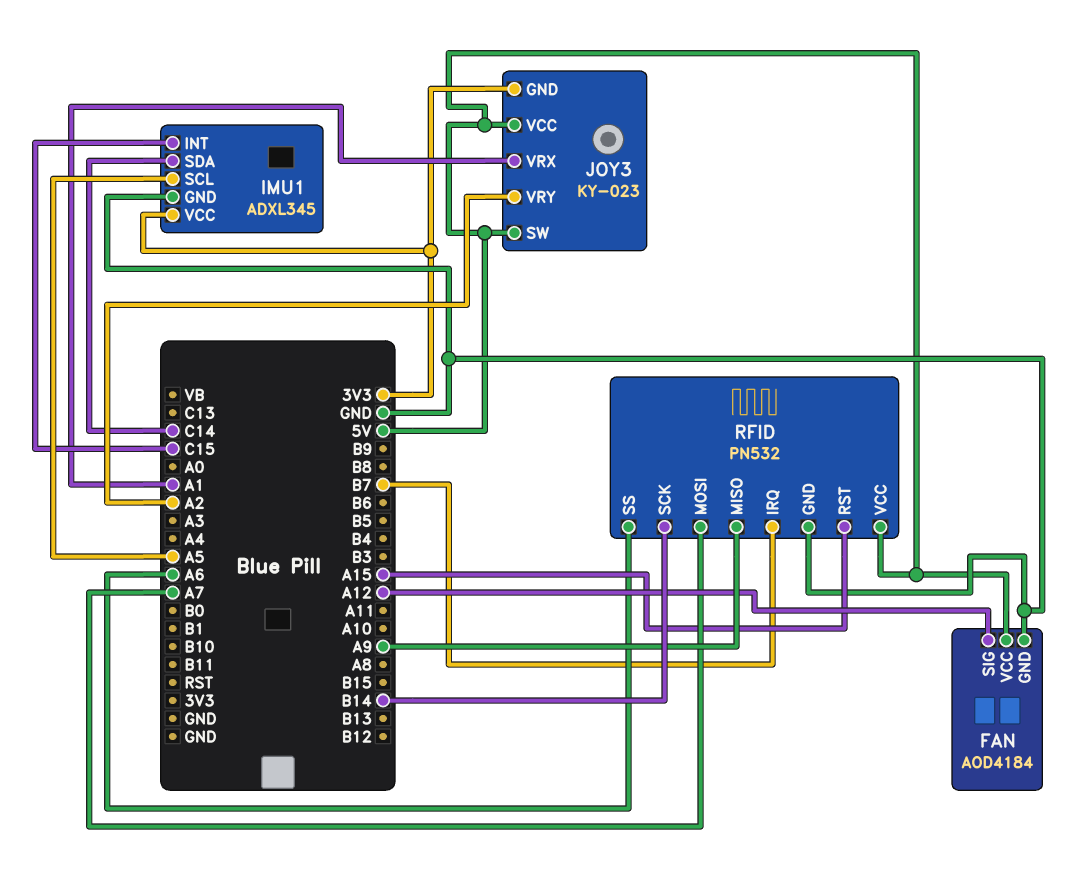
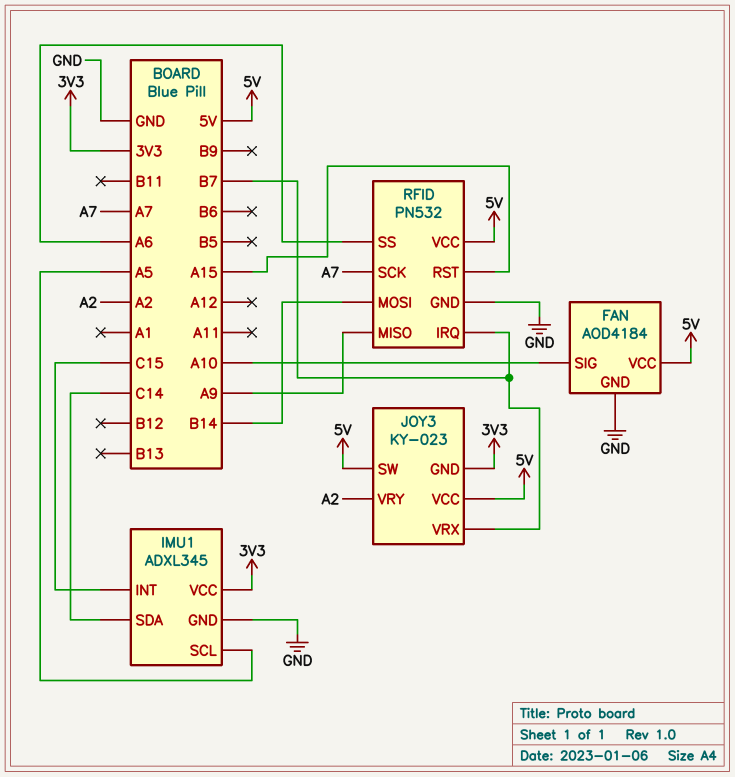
FAN pin SIG: A12 -> A10
JOY3 pin VRX: A1 -> B7
RFID pin MOSI: A7 -> B14
RFID pin SCK: B14 -> A7

